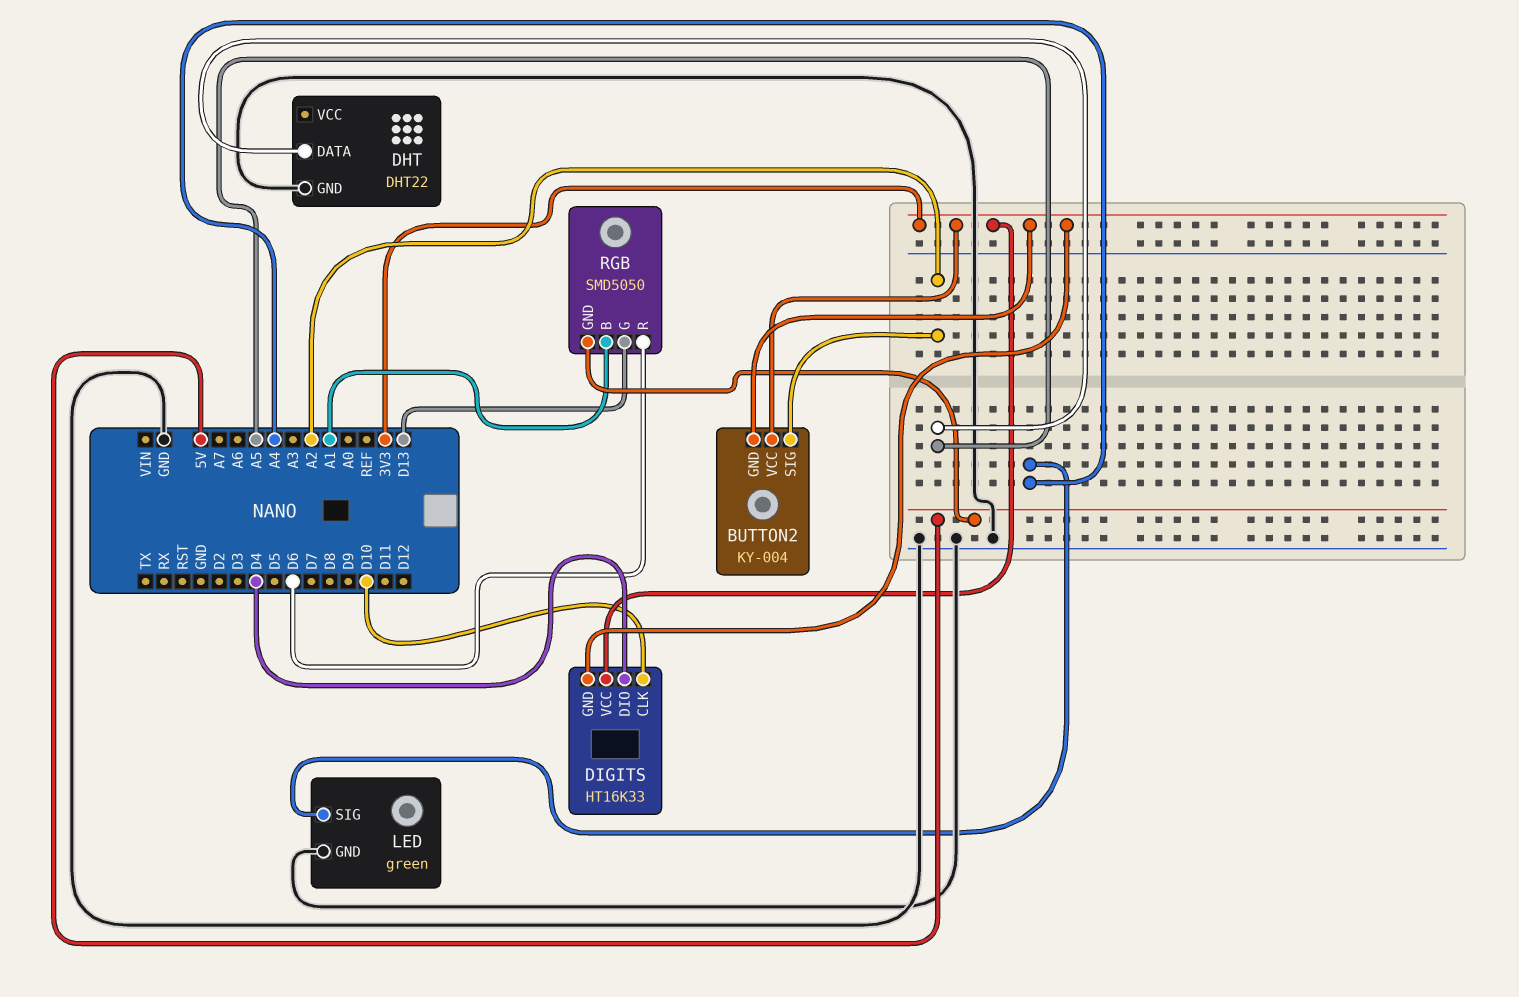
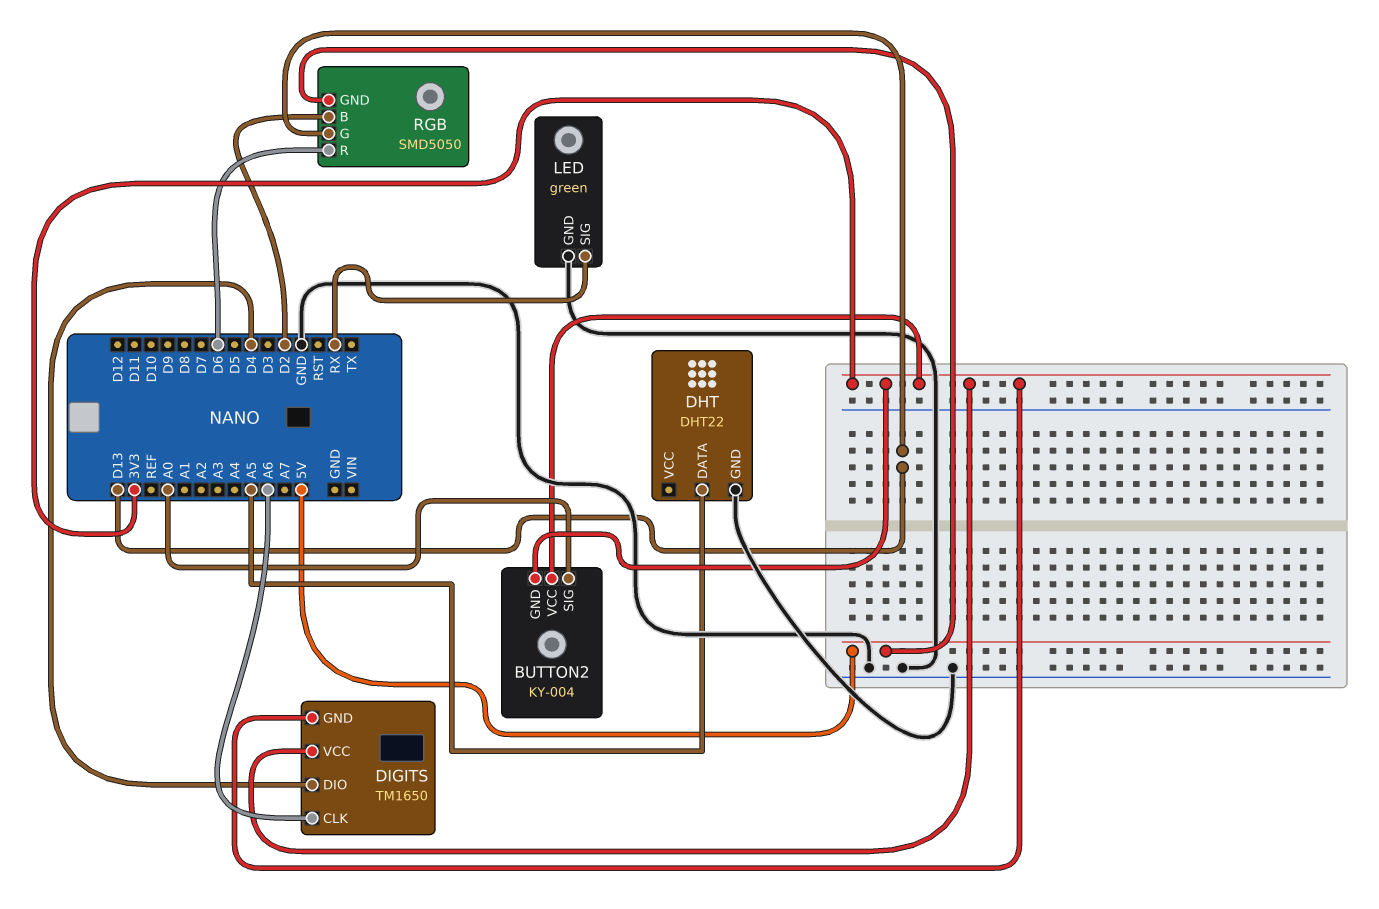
BUTTON2 pin SIG: A2 -> A0
DIGITS: HT16K33 -> TM1650
DIGITS pin CLK: D10 -> A6
LED pin SIG: A4 -> RX
RGB pin B: A1 -> D2

